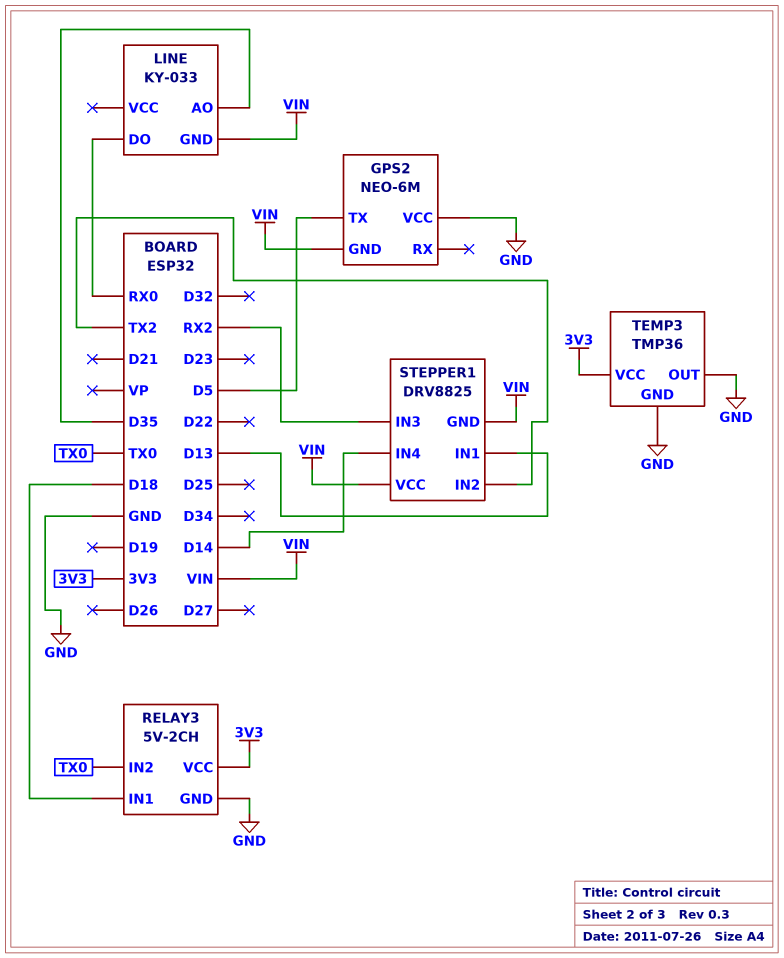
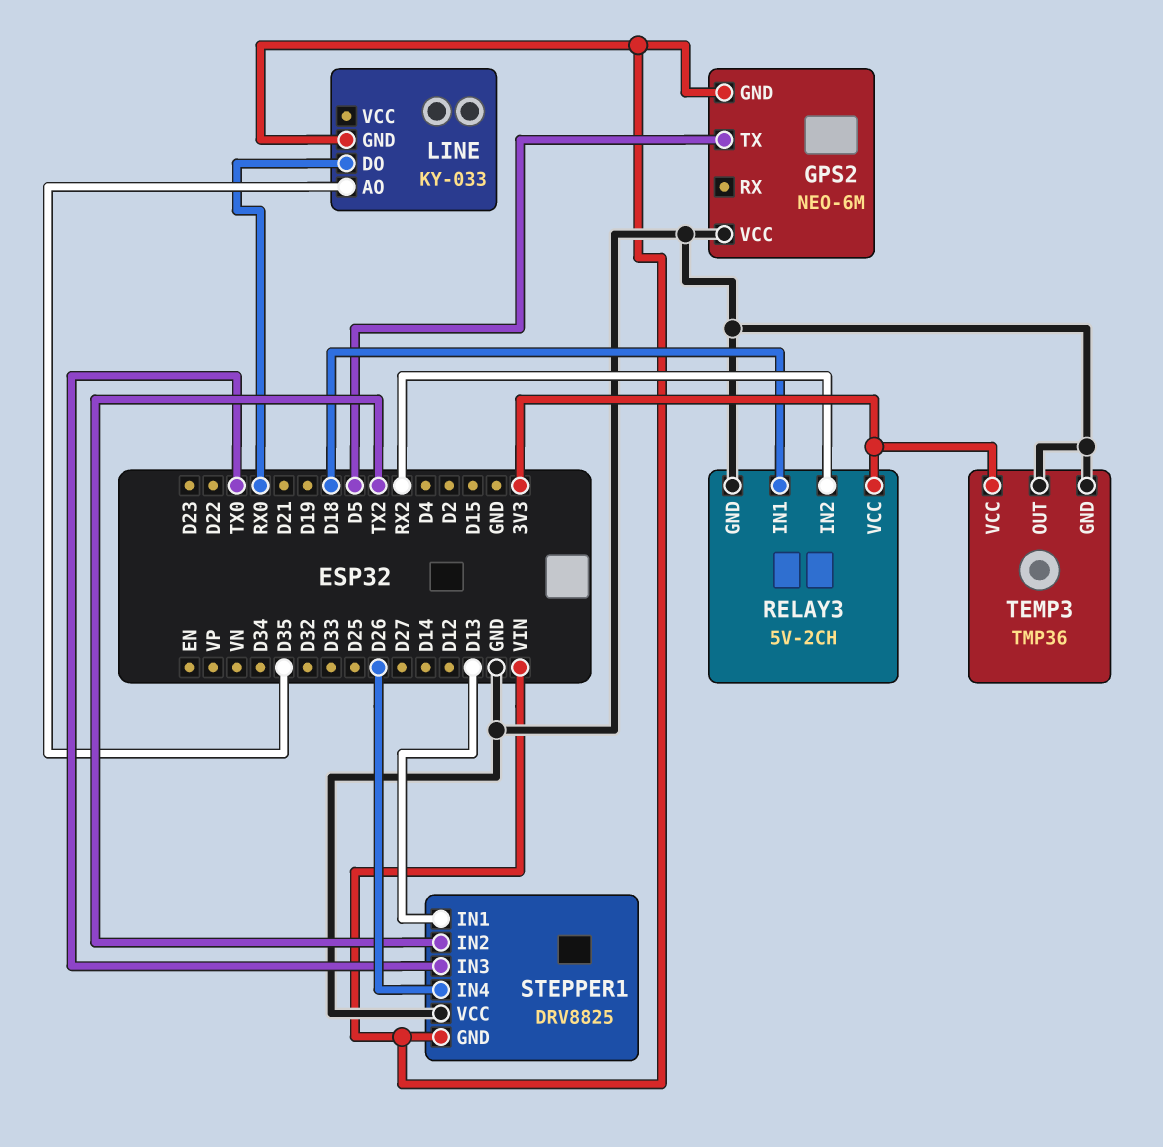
RELAY3 pin IN2: TX0 -> RX2
STEPPER1 pin IN3: RX2 -> TX0
STEPPER1 pin IN4: D14 -> D26
STEPPER1 pin VCC: VIN -> GND

